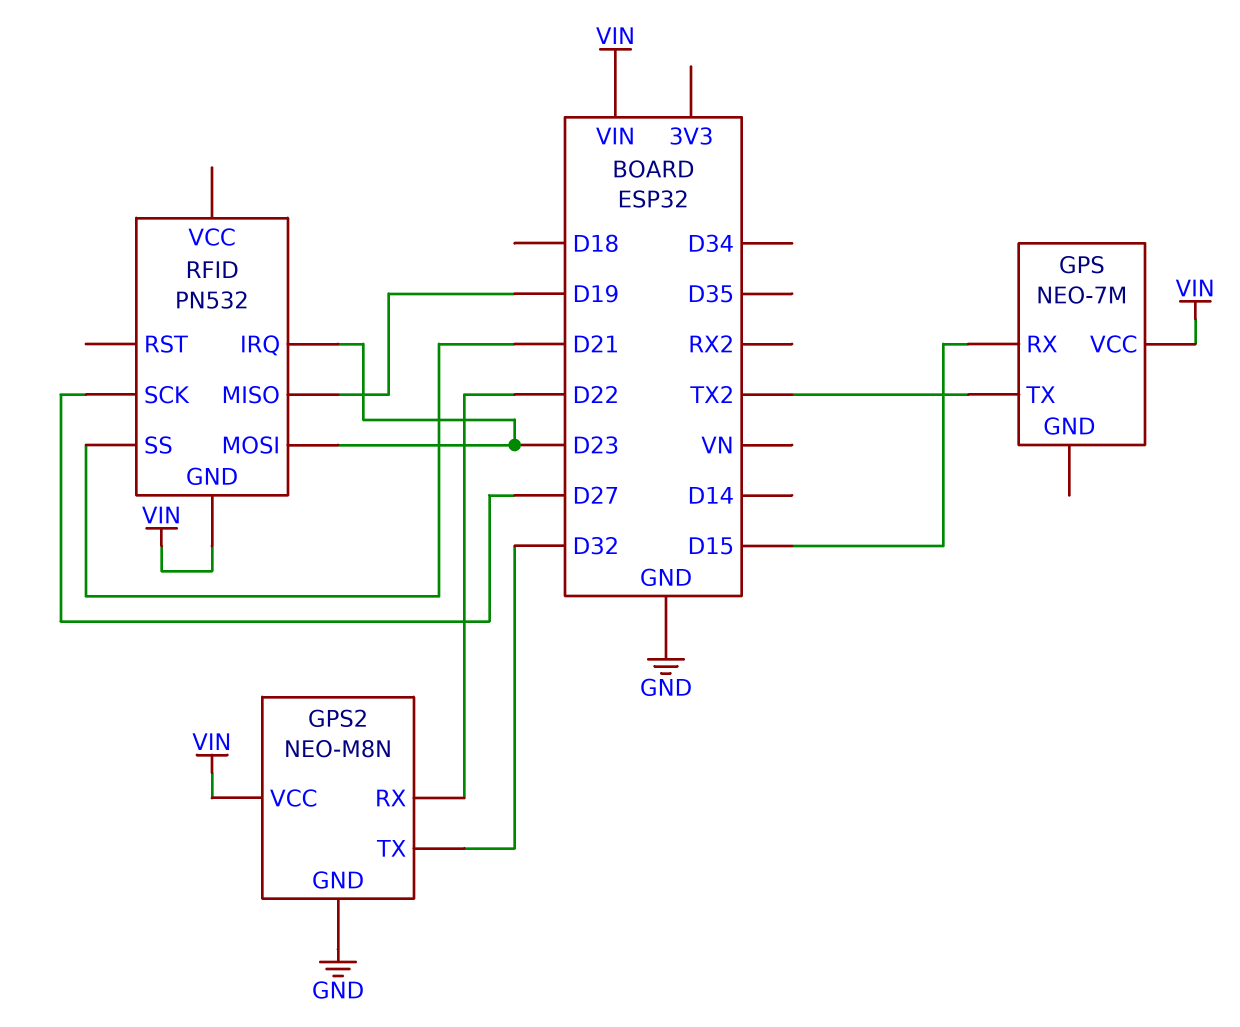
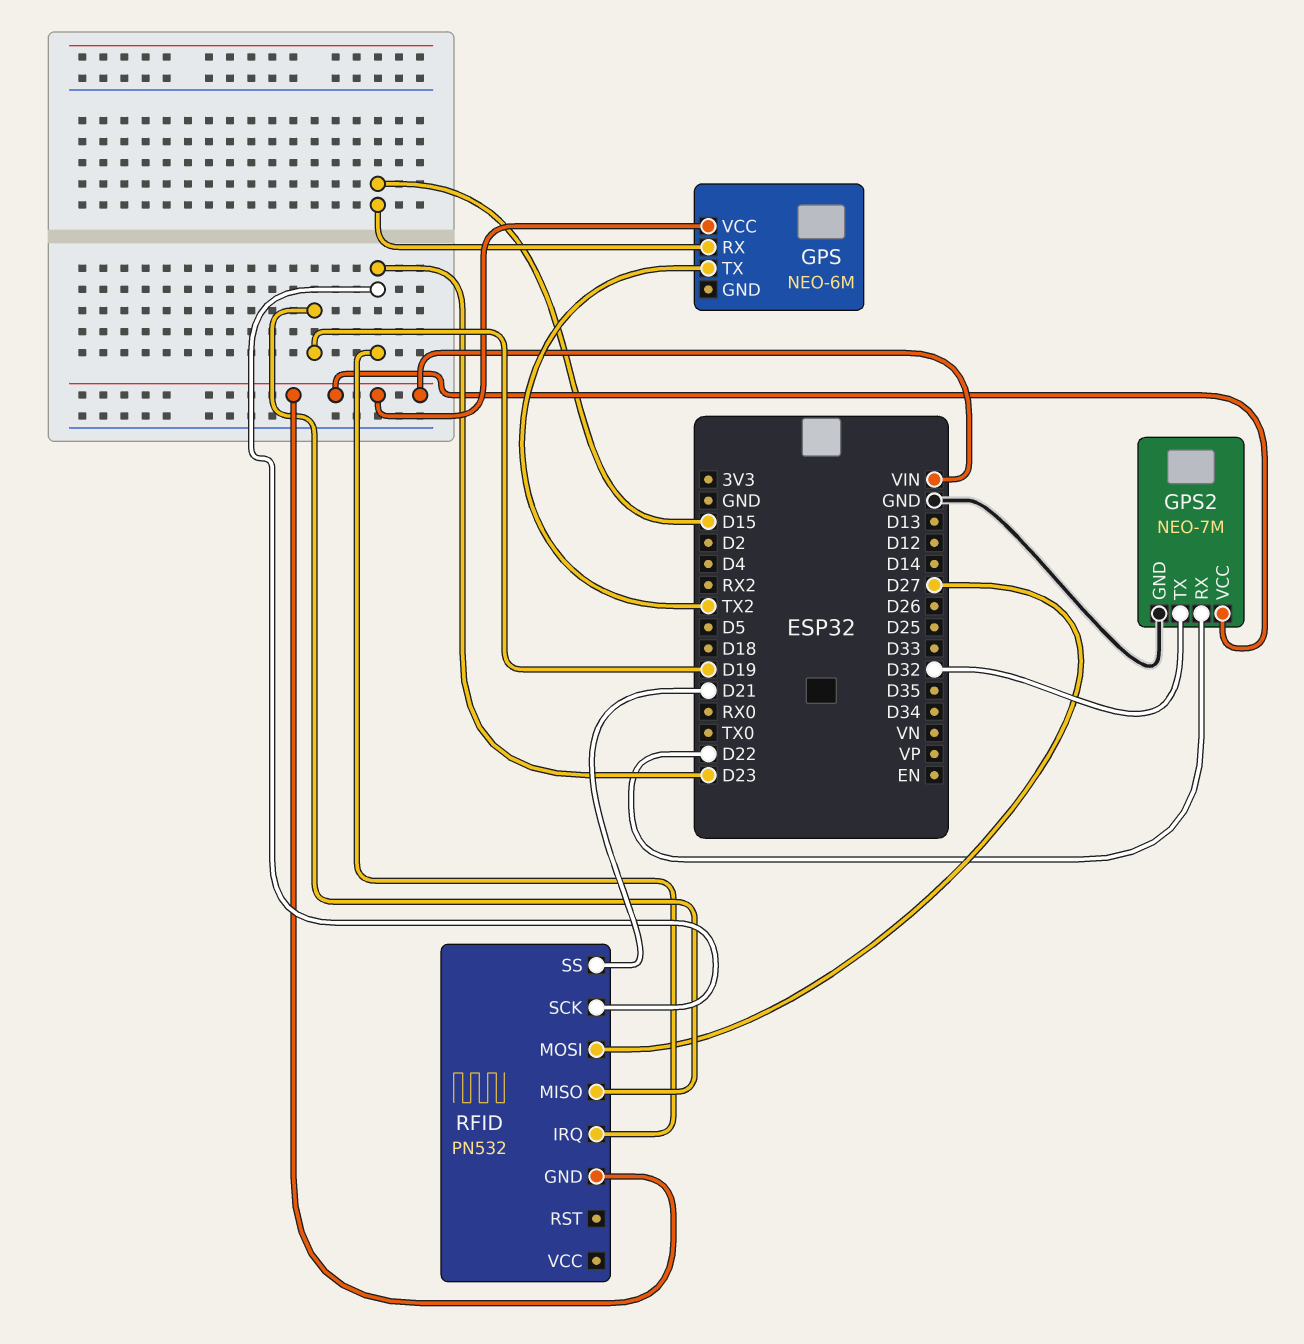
GPS: NEO-7M -> NEO-6M
GPS2: NEO-M8N -> NEO-7M
RFID pin MOSI: D23 -> D27
RFID pin SCK: D27 -> D23

